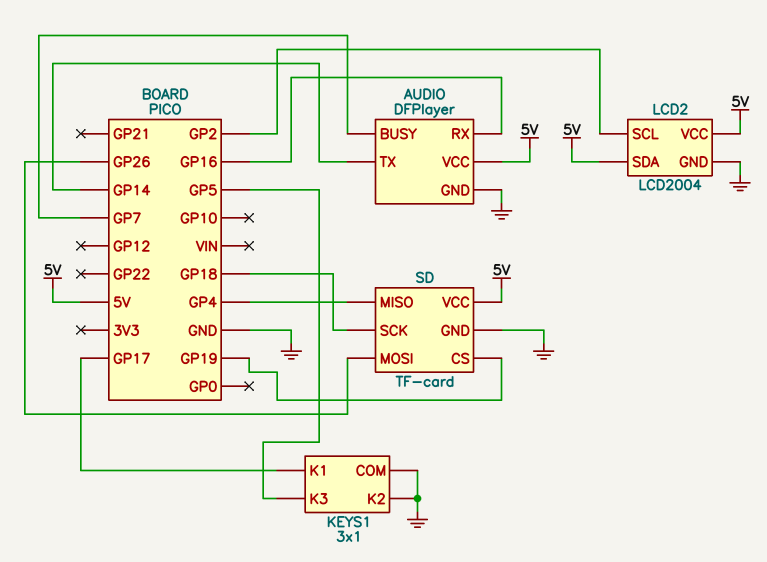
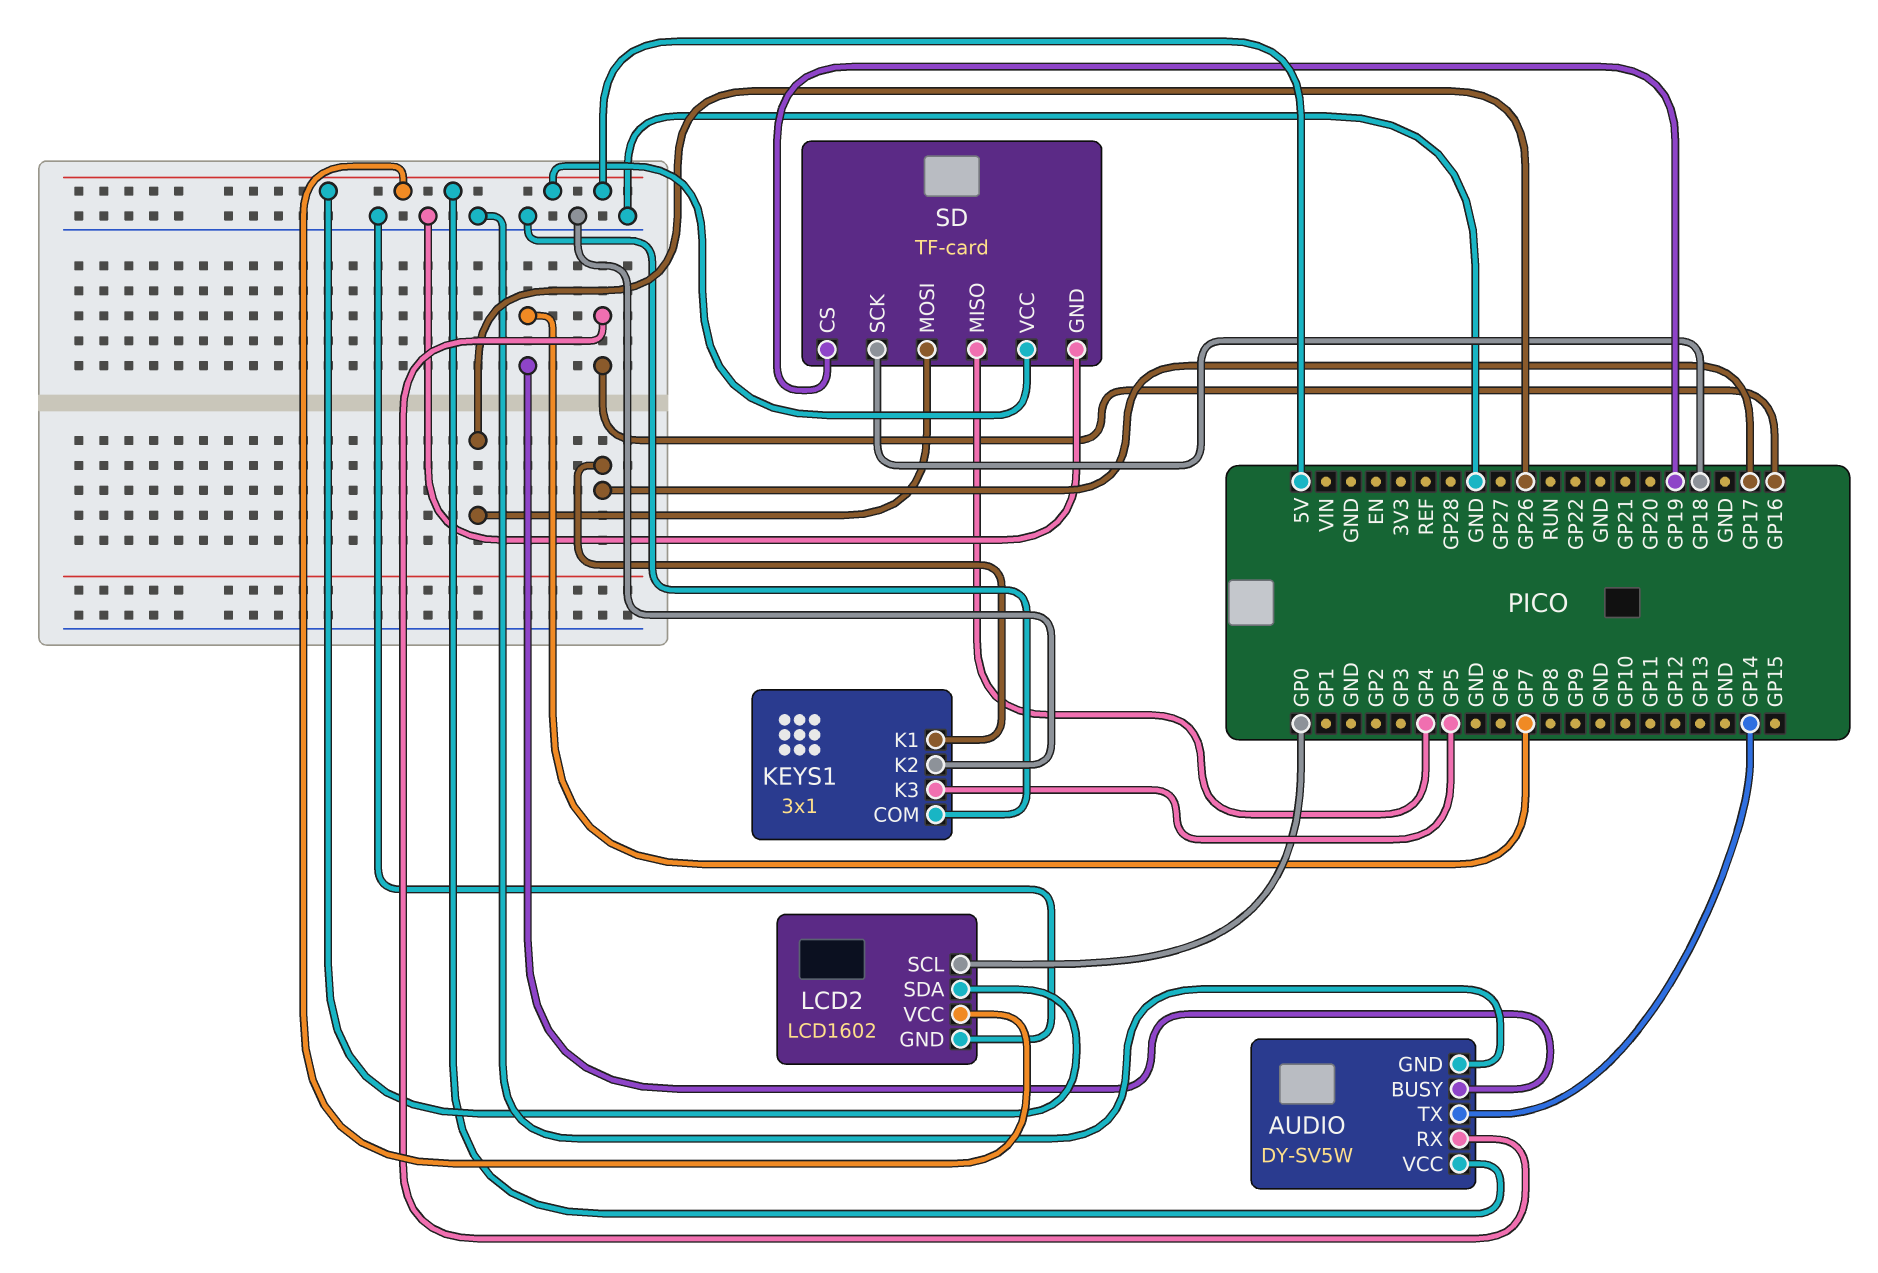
AUDIO: DFPlayer -> DY-SV5W
LCD2: LCD2004 -> LCD1602
LCD2 pin SCL: GP2 -> GP0

